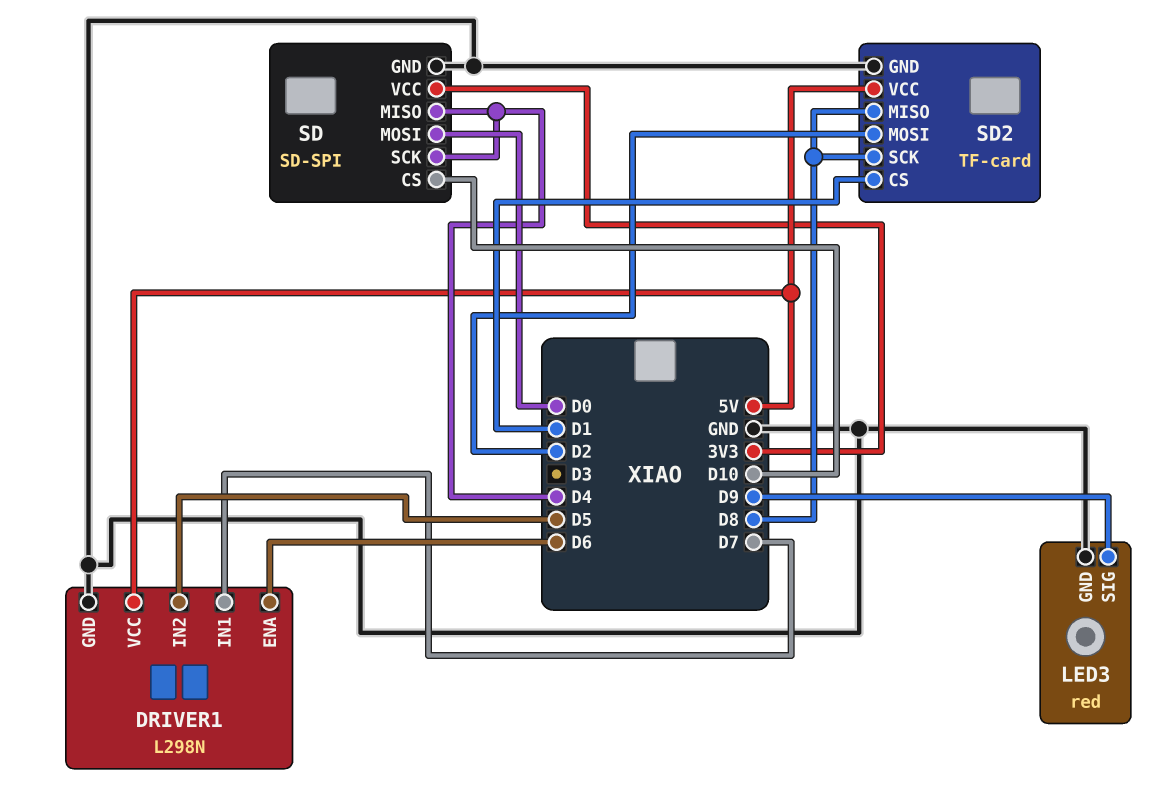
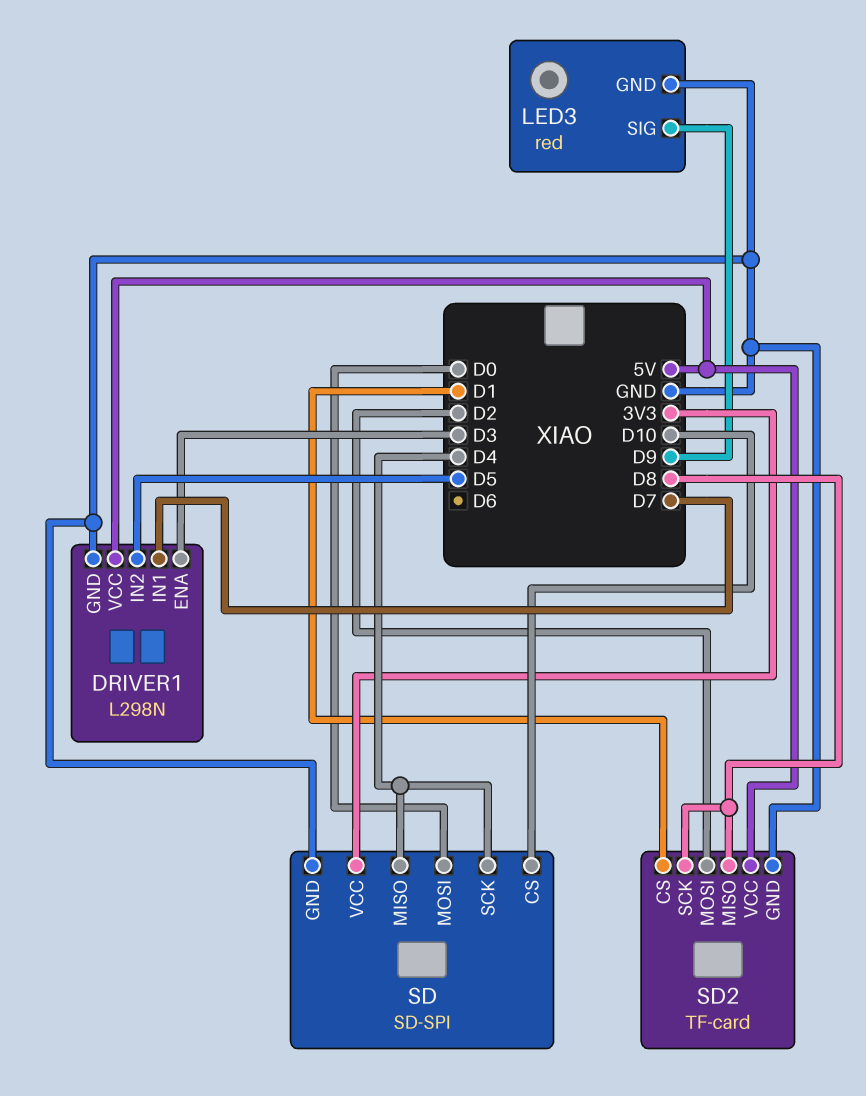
DRIVER1 pin ENA: D6 -> D3

